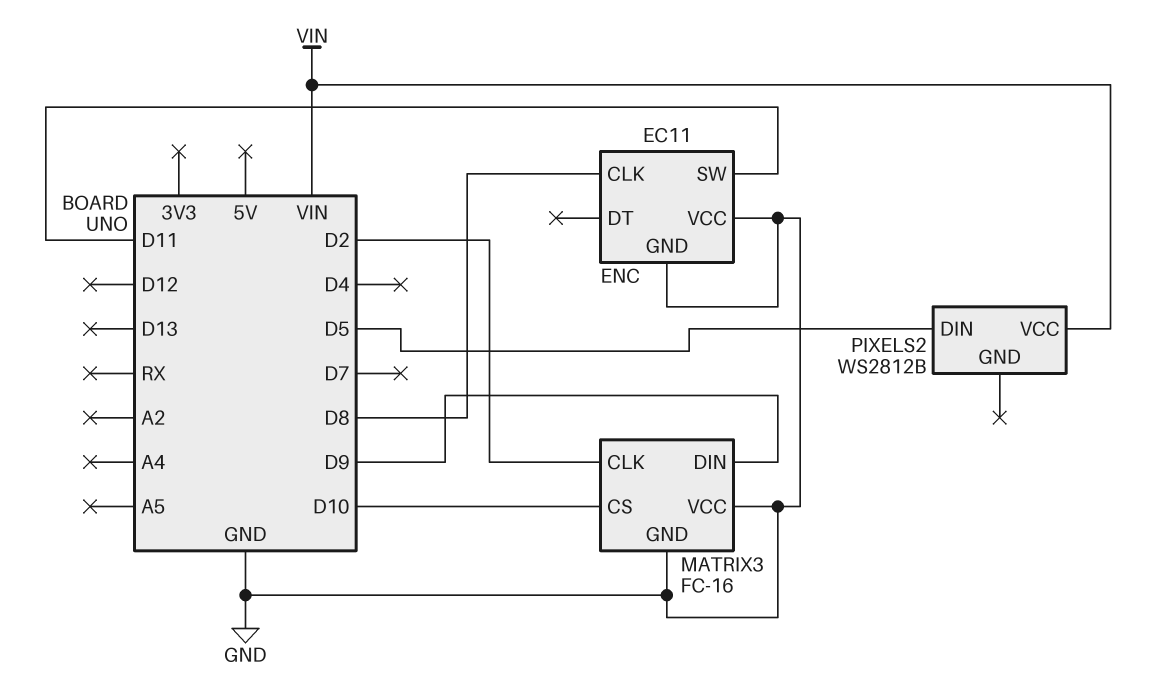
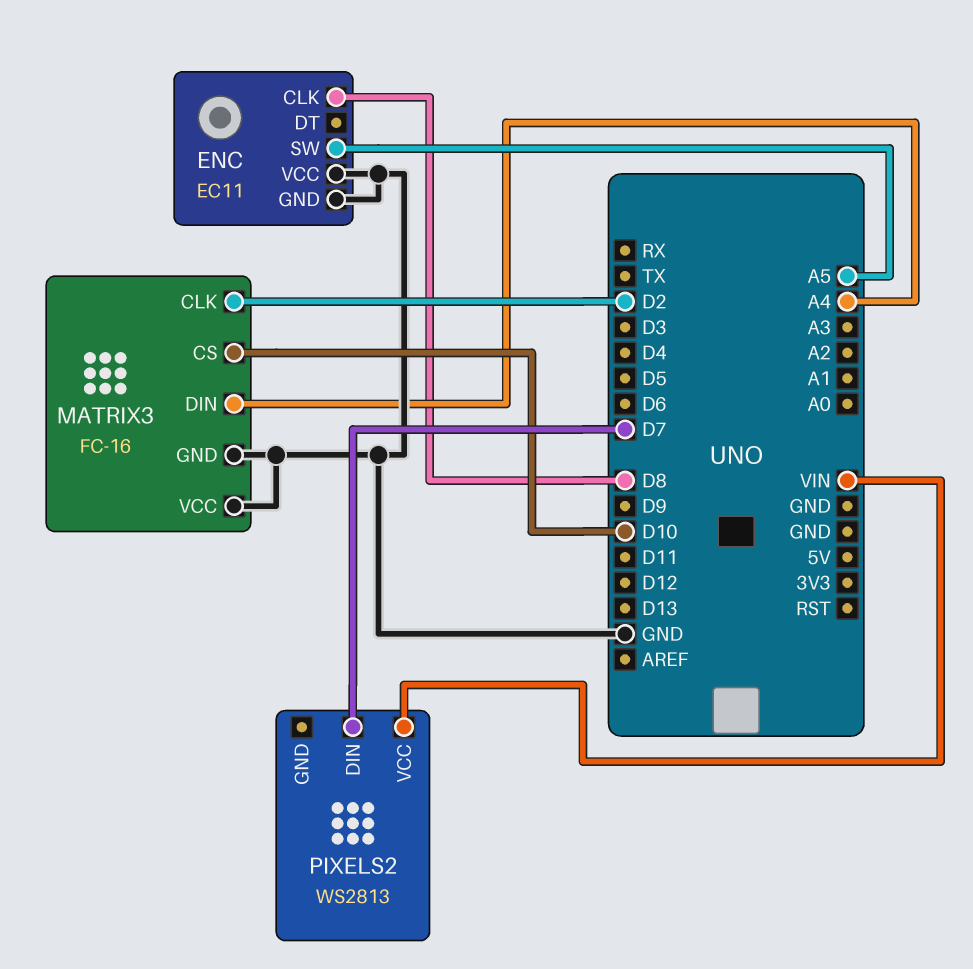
ENC pin SW: D11 -> A5
MATRIX3 pin DIN: D9 -> A4
PIXELS2: WS2812B -> WS2813
PIXELS2 pin DIN: D5 -> D7

